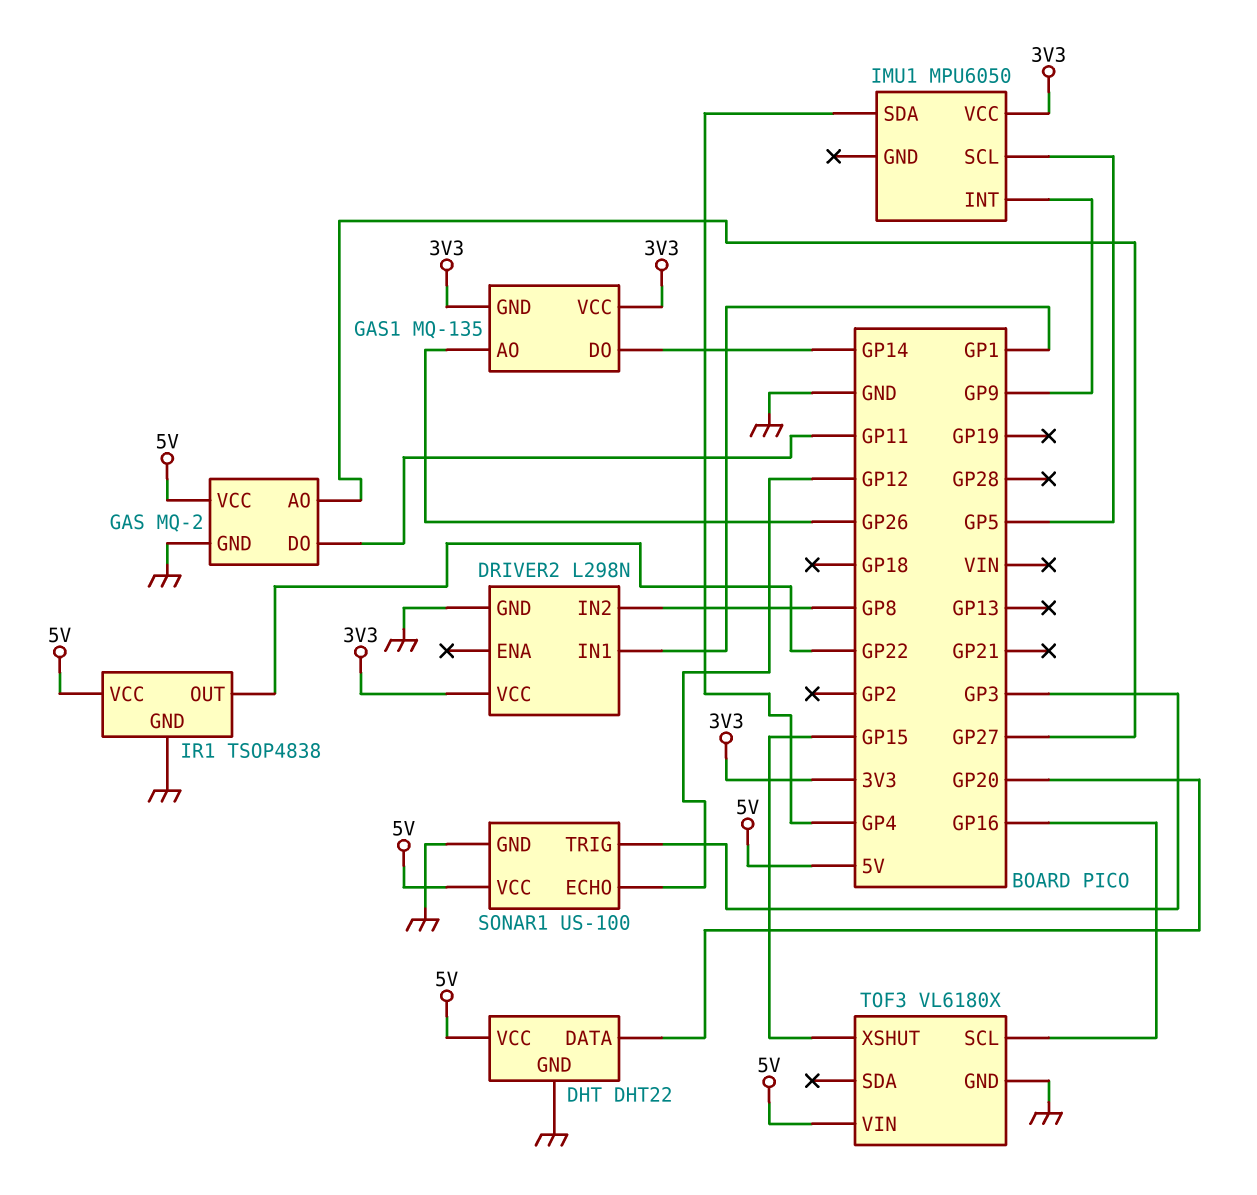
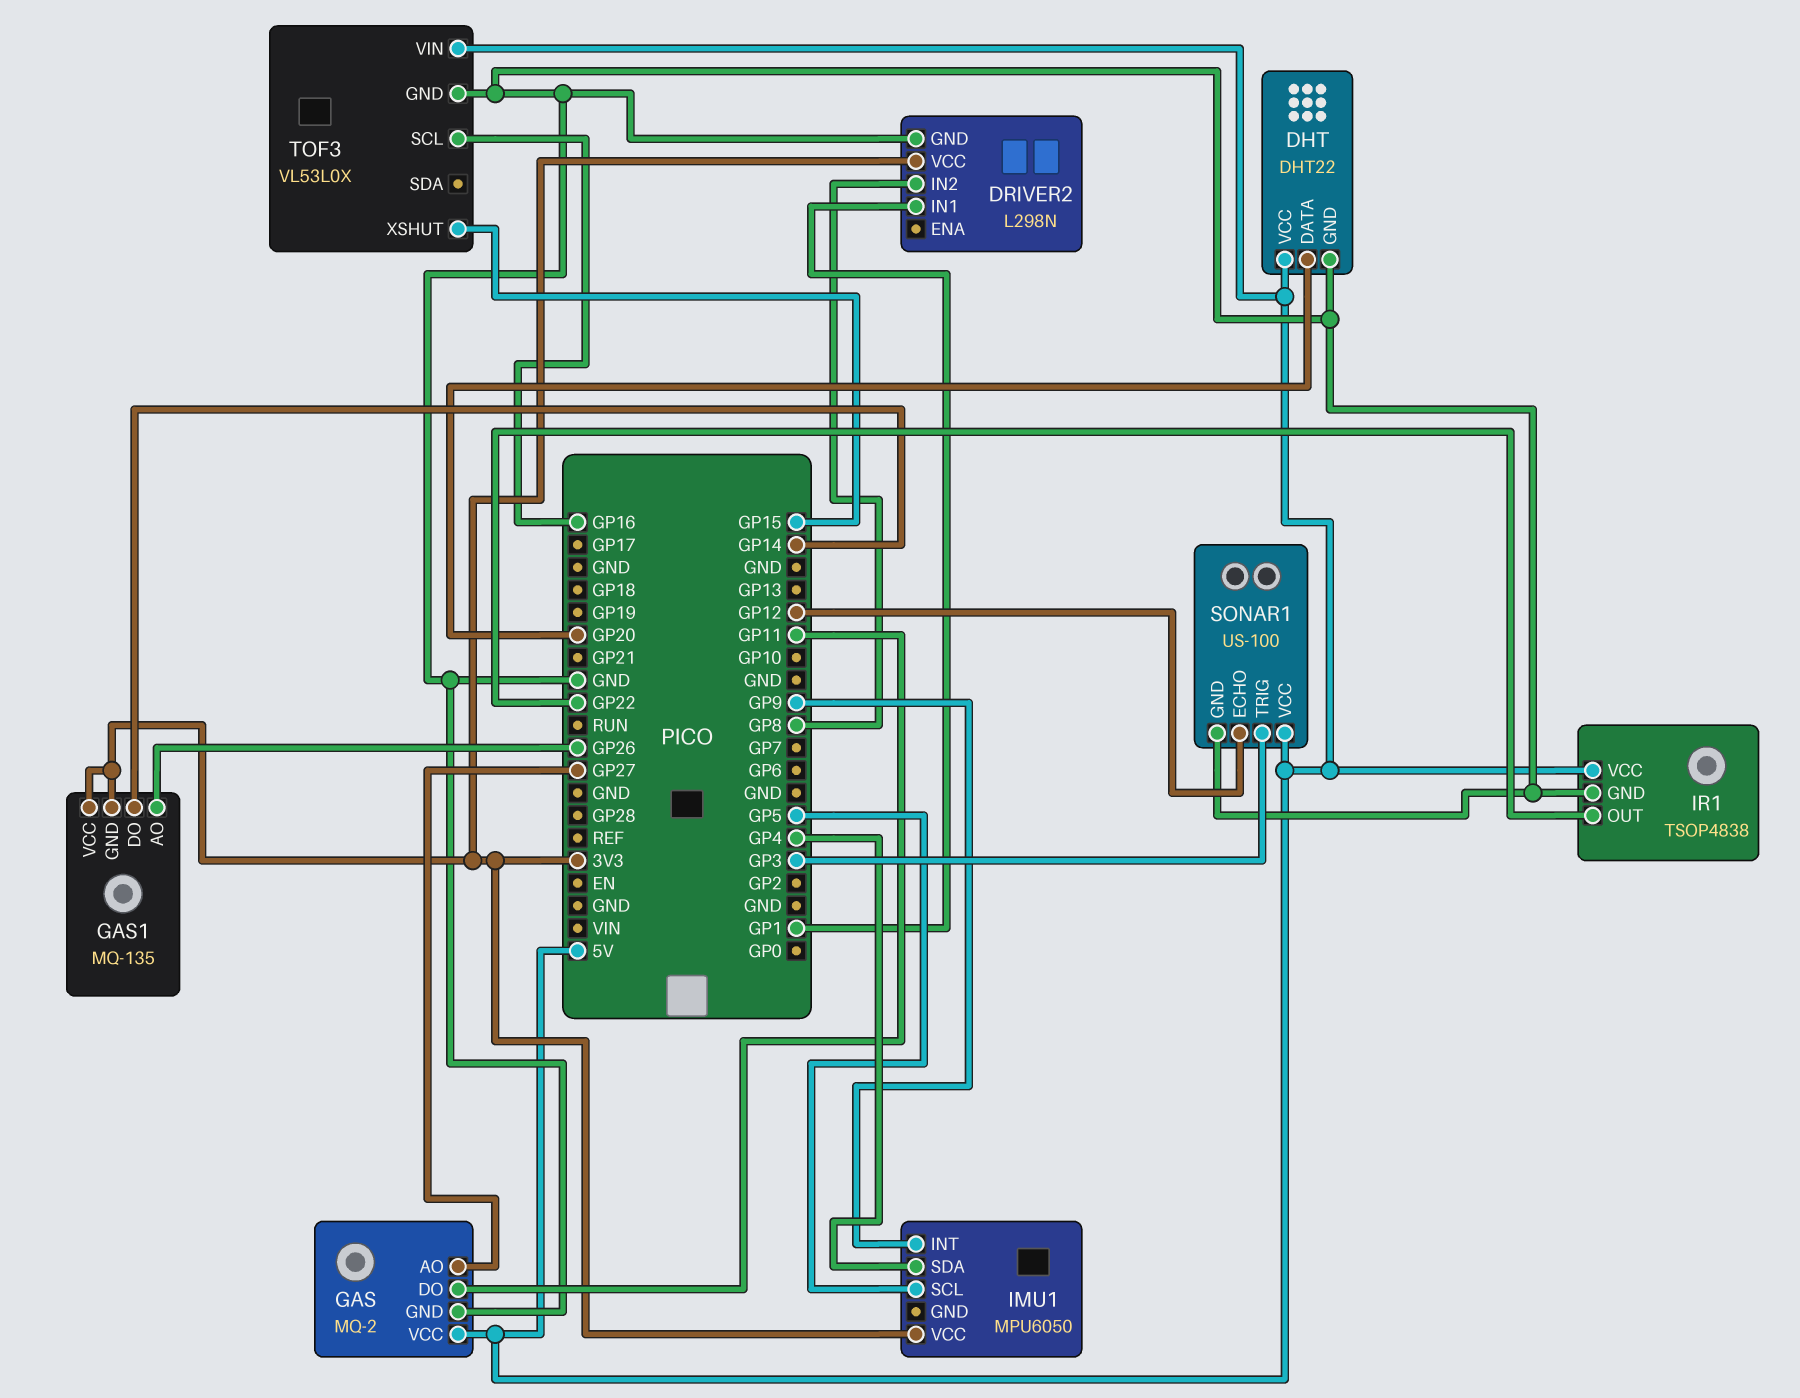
TOF3: VL6180X -> VL53L0X

